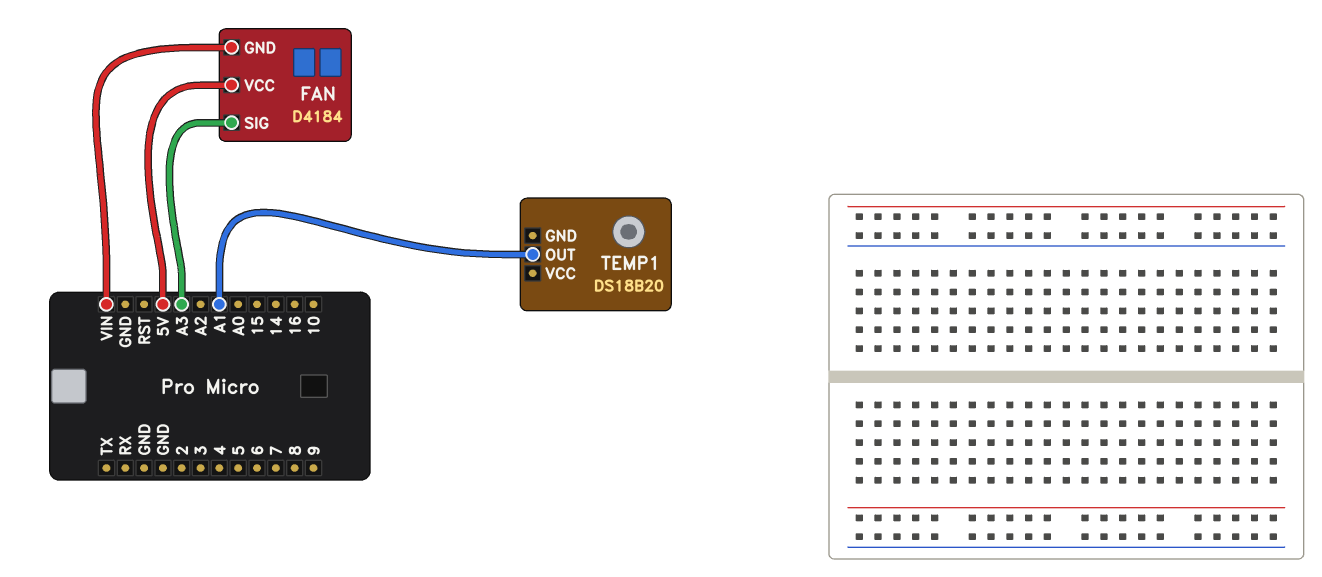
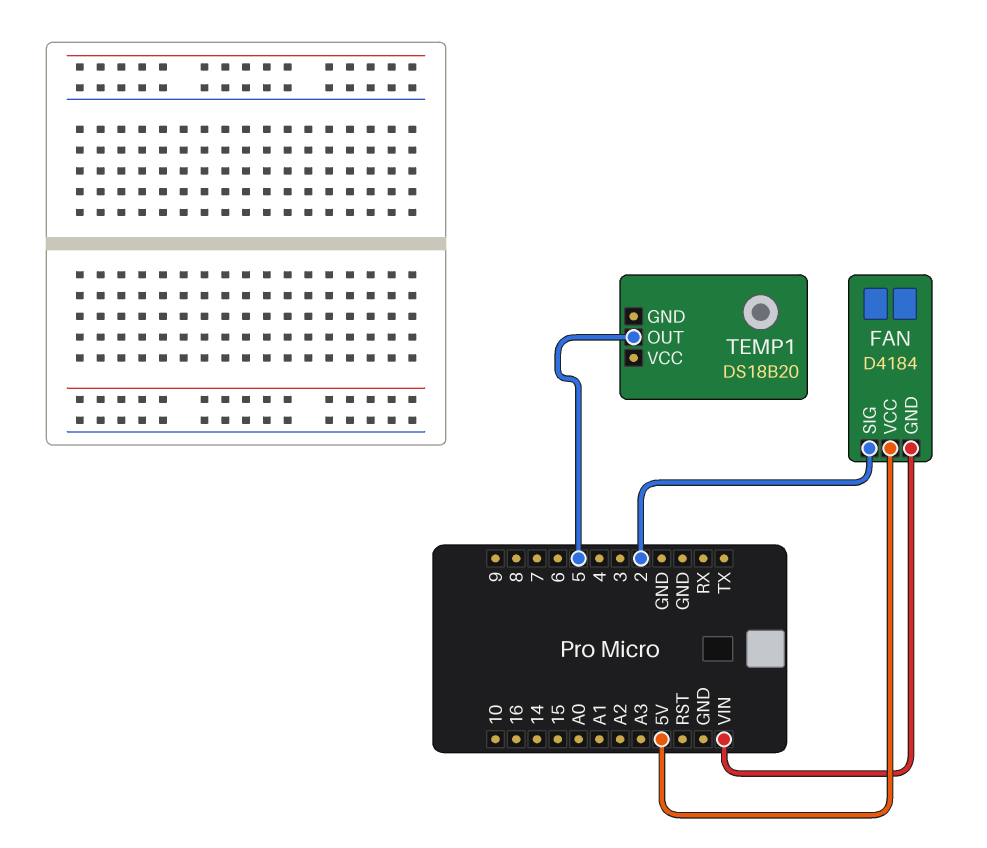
FAN pin SIG: A3 -> 2
TEMP1 pin OUT: A1 -> 5

